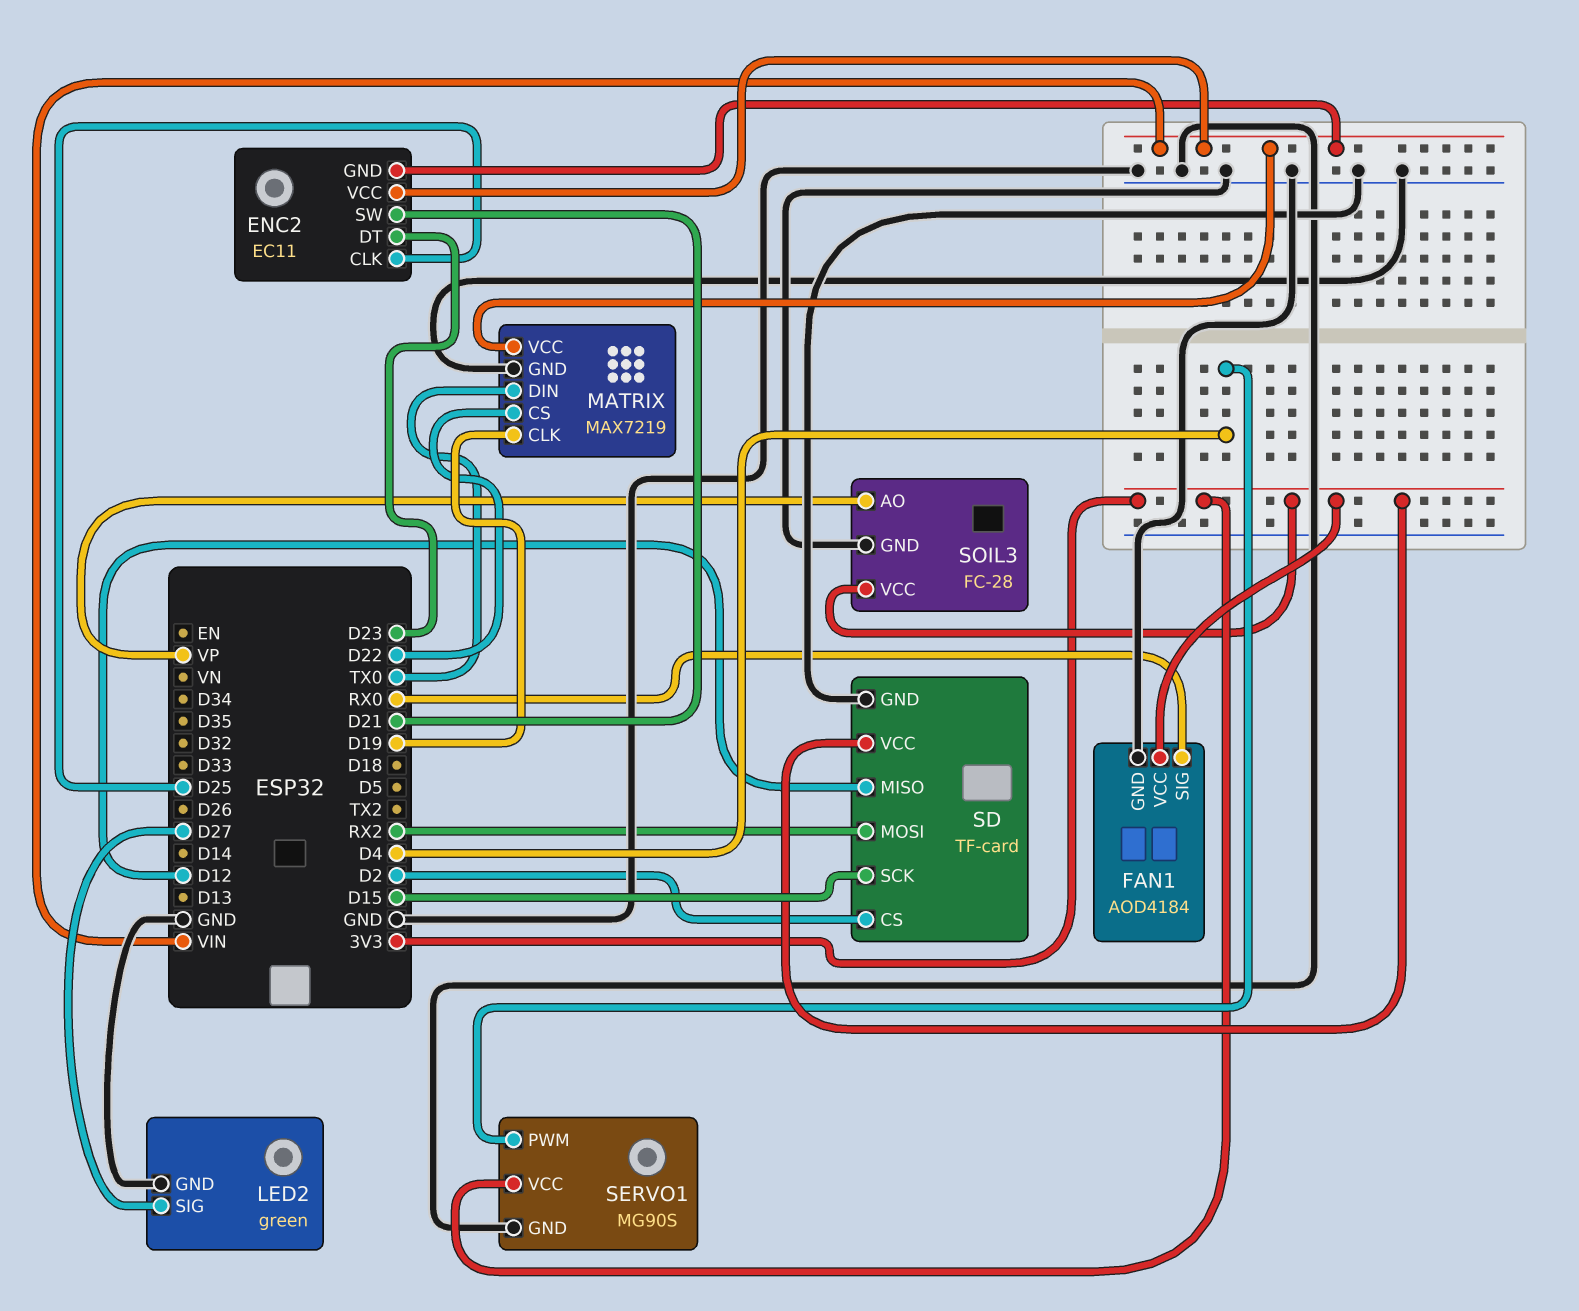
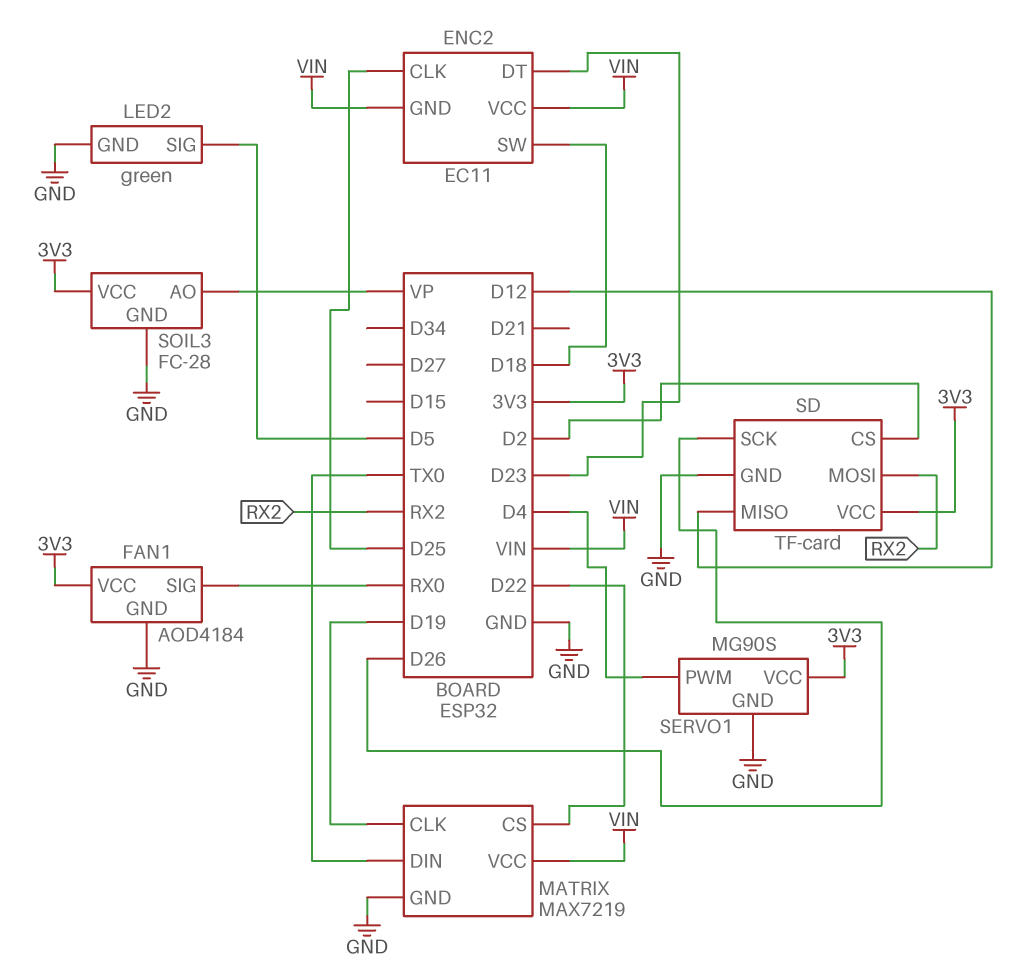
ENC2 pin SW: D21 -> D18
LED2 pin SIG: D27 -> D5
SD pin SCK: D15 -> D26

